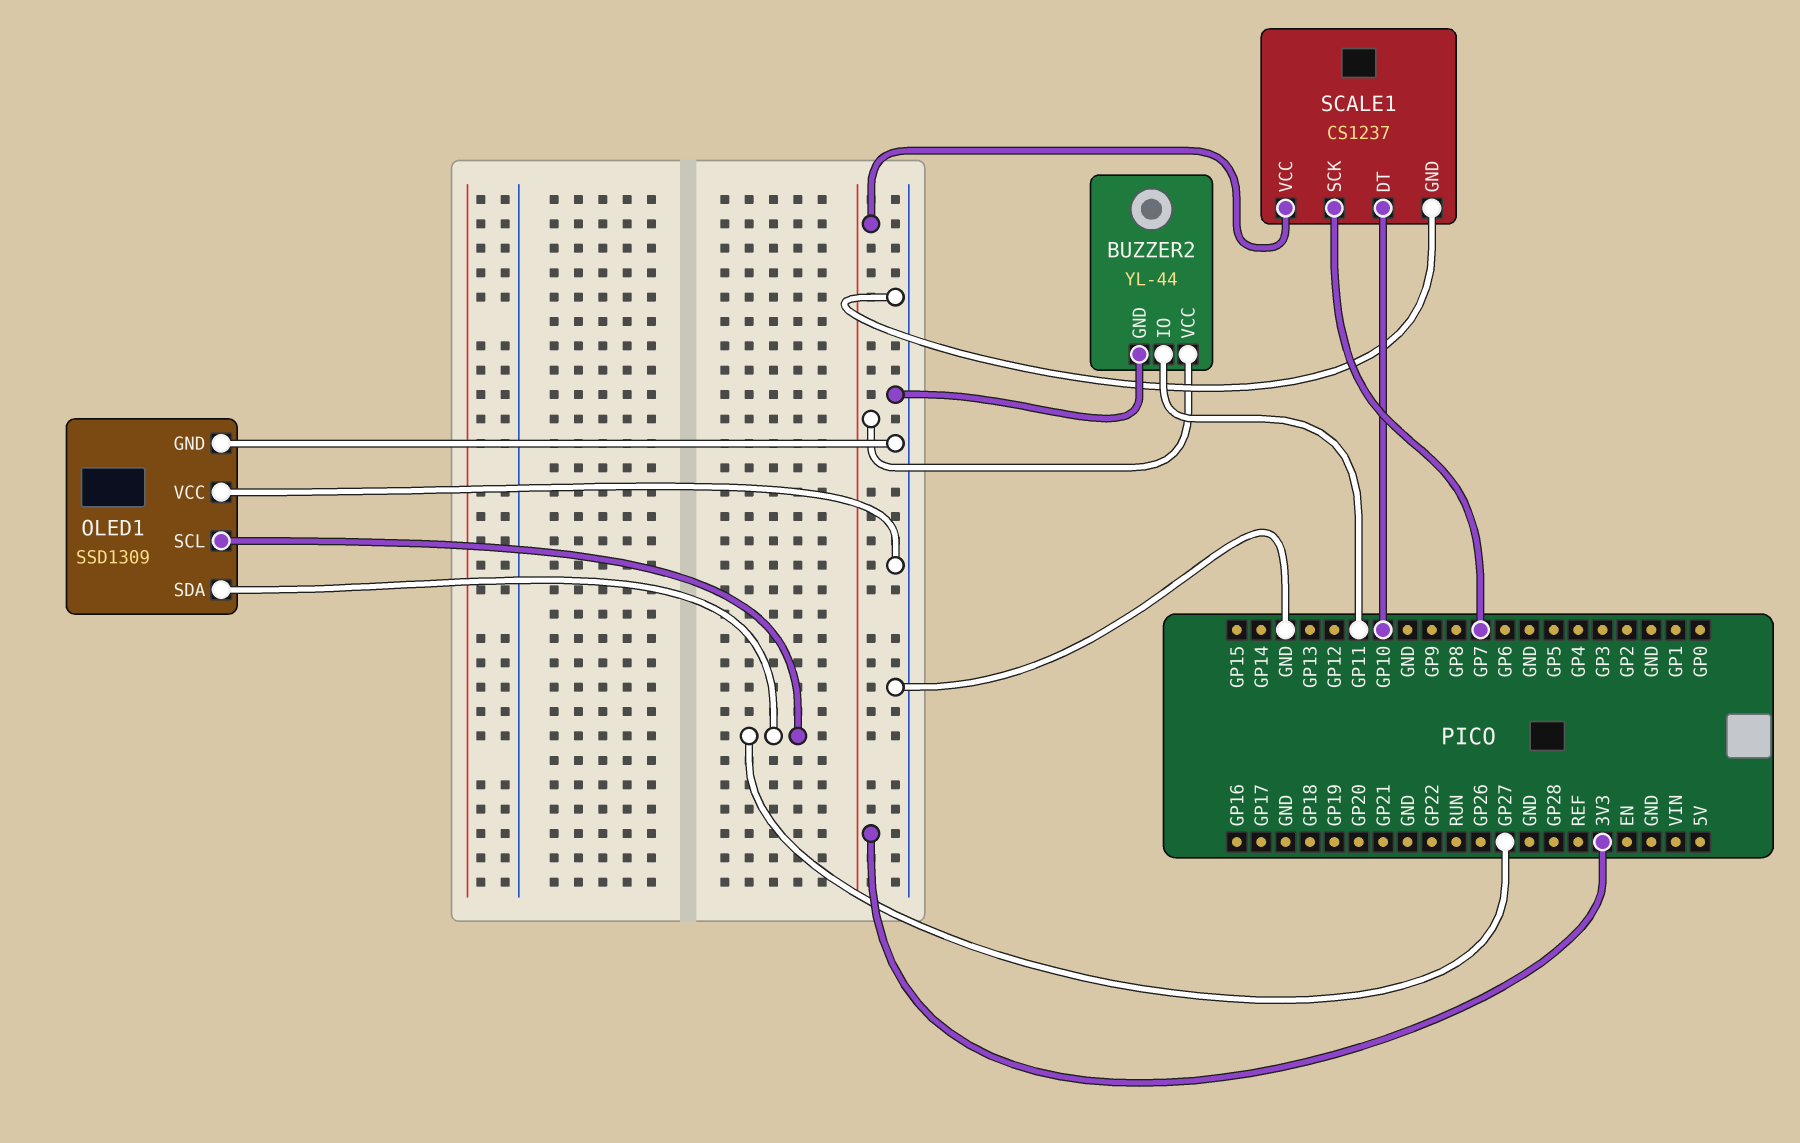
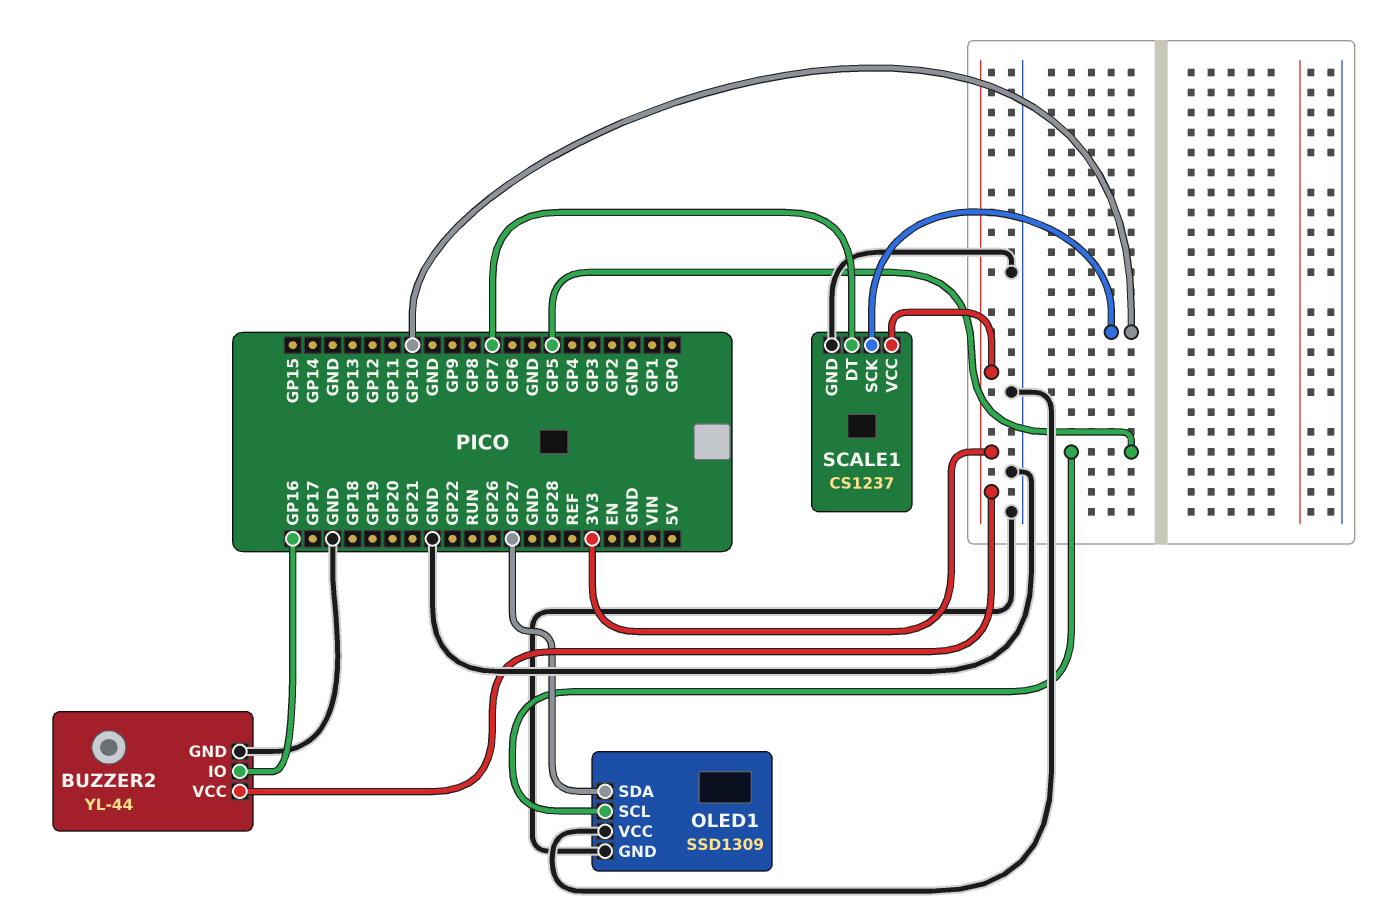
BUZZER2 pin IO: GP11 -> GP16
OLED1 pin SCL: GP27 -> GP5
SCALE1 pin DT: GP10 -> GP7
SCALE1 pin SCK: GP7 -> GP10

